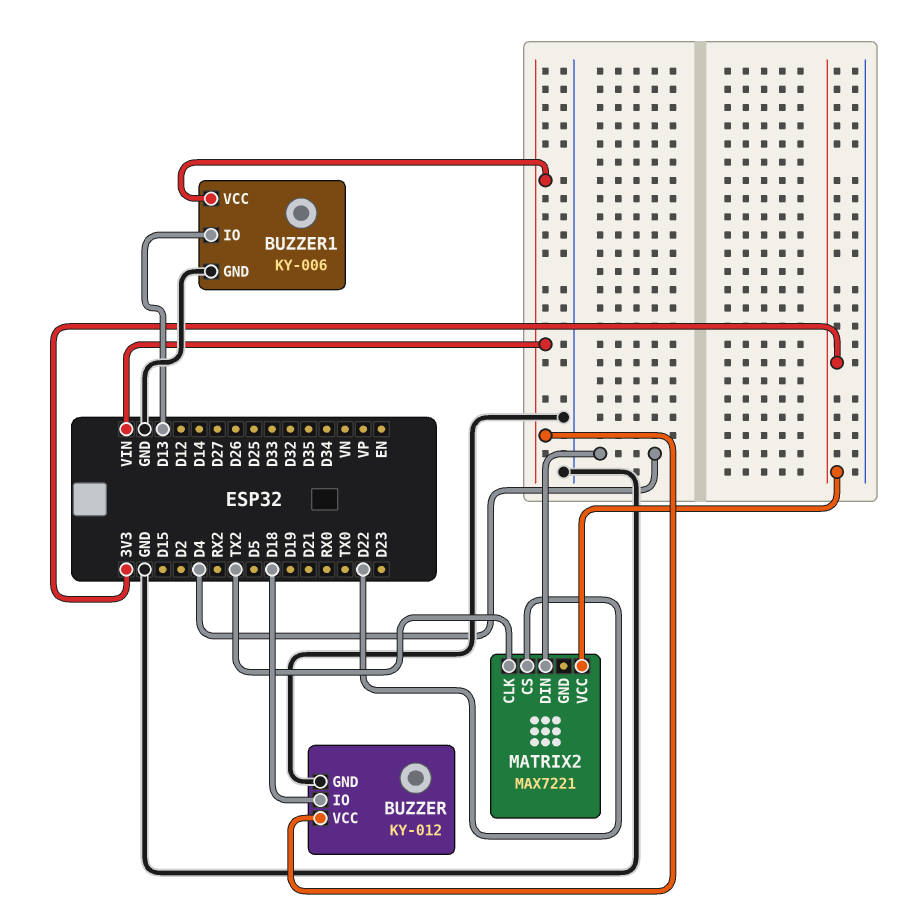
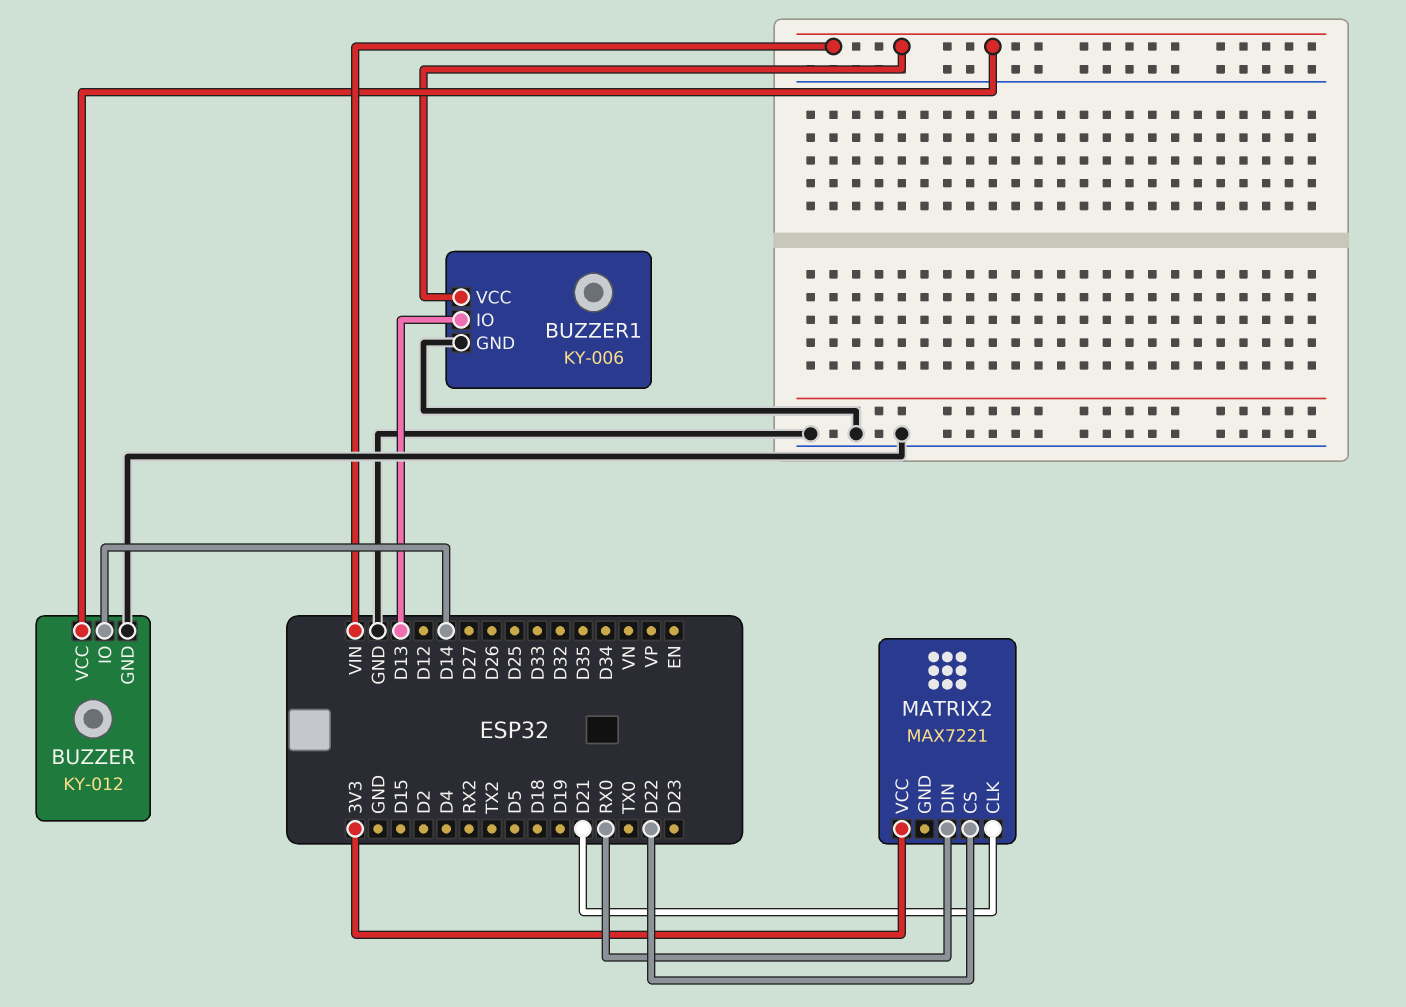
BUZZER pin IO: D18 -> D14
MATRIX2 pin CLK: TX2 -> D21
MATRIX2 pin DIN: D4 -> RX0

